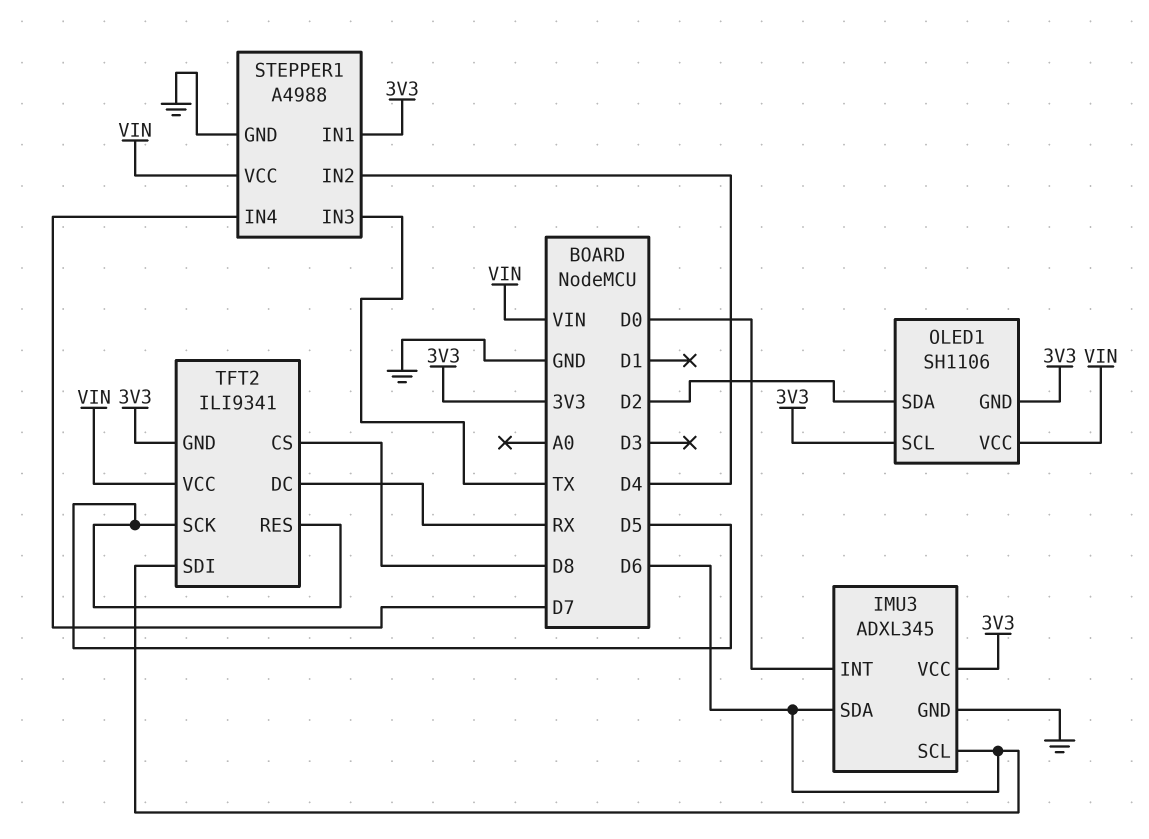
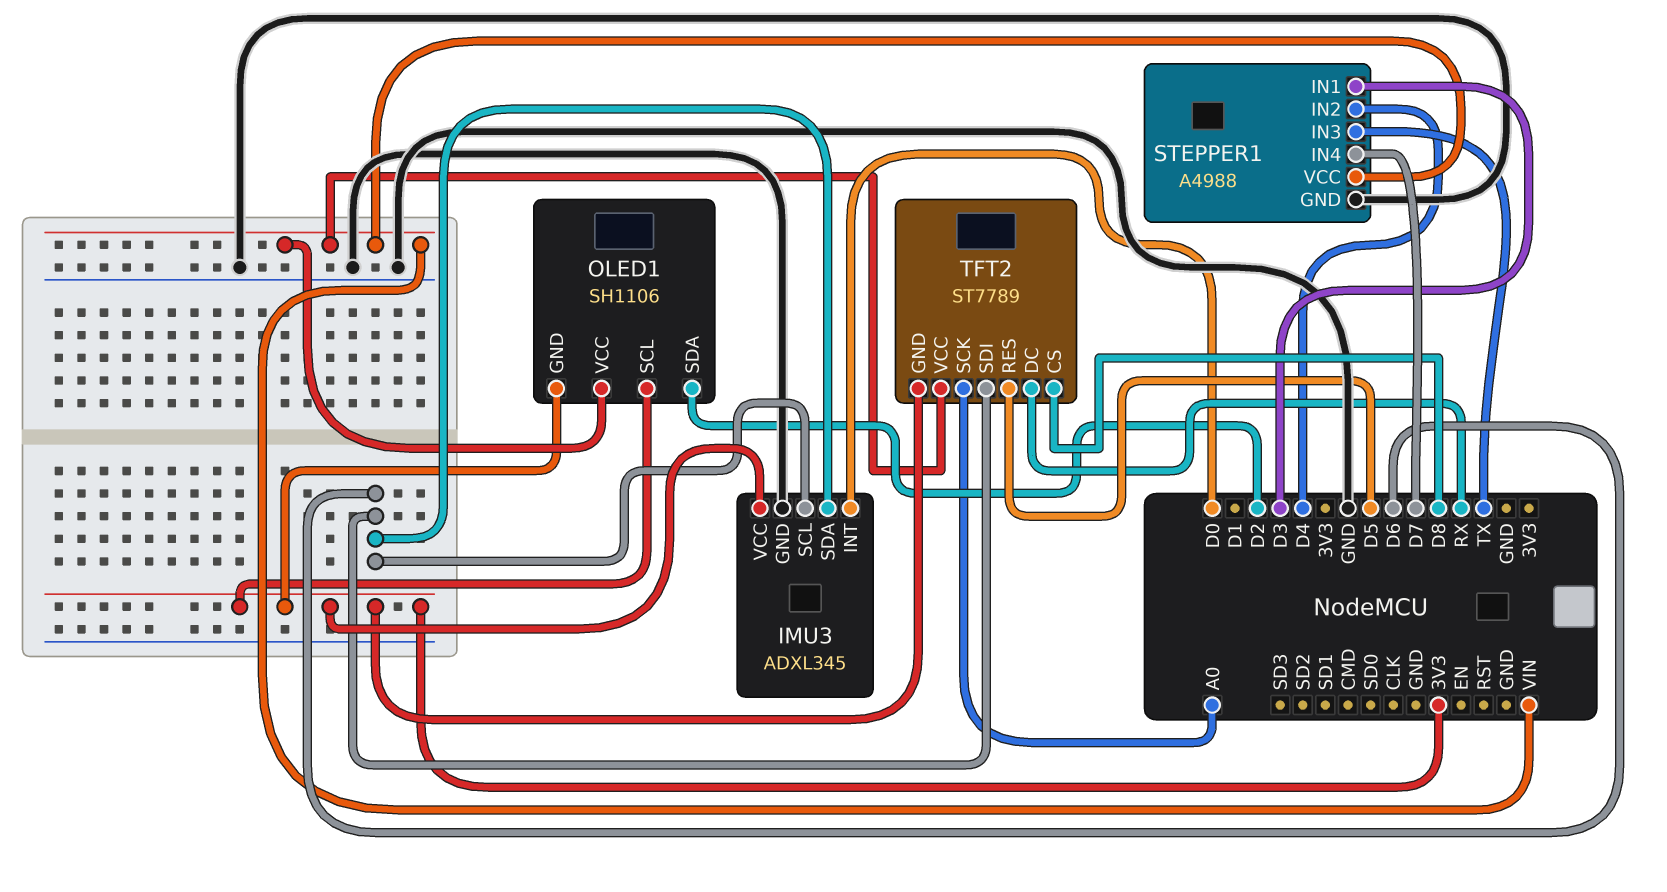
STEPPER1 pin IN1: 3V3 -> D3
TFT2: ILI9341 -> ST7789
TFT2 pin SCK: D5 -> A0

